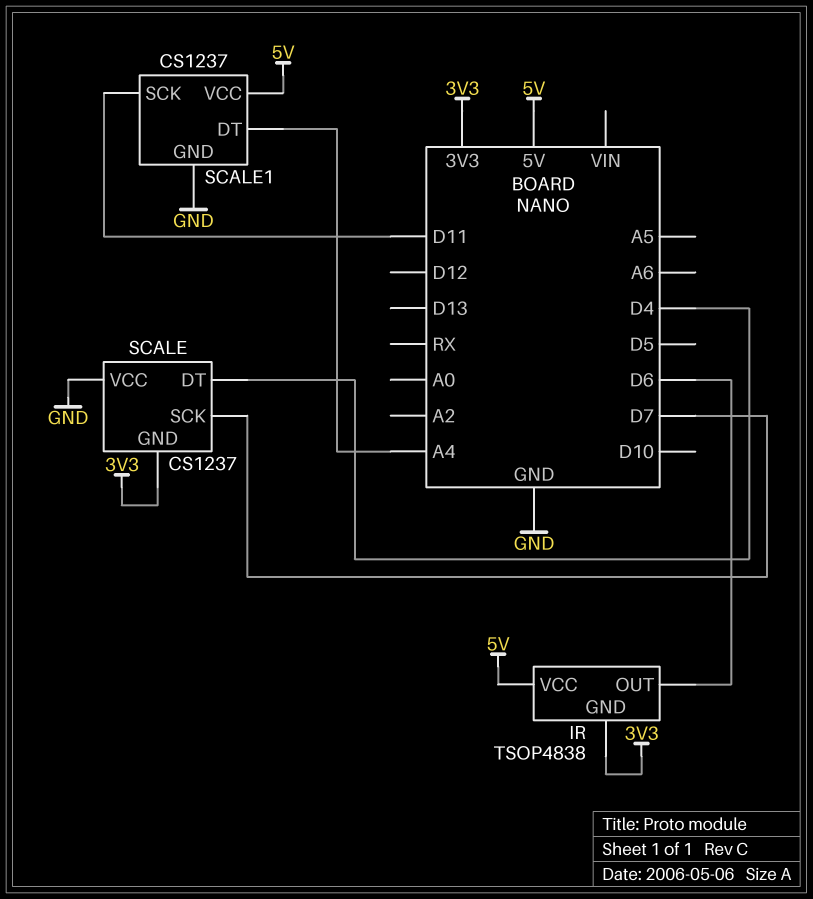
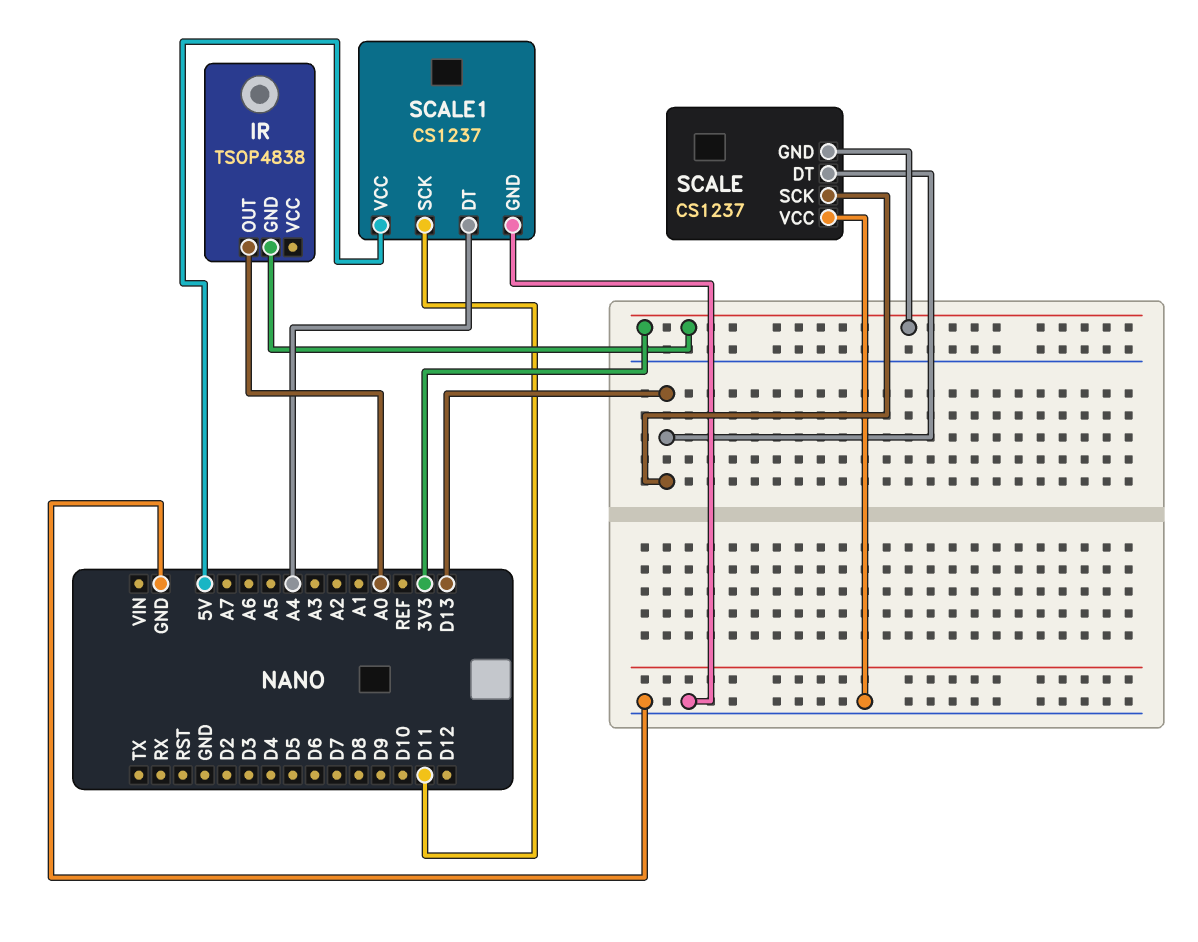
IR pin OUT: D6 -> A0
IR pin VCC: 5V -> none
SCALE pin DT: D4 -> D13
SCALE pin SCK: D7 -> D13

